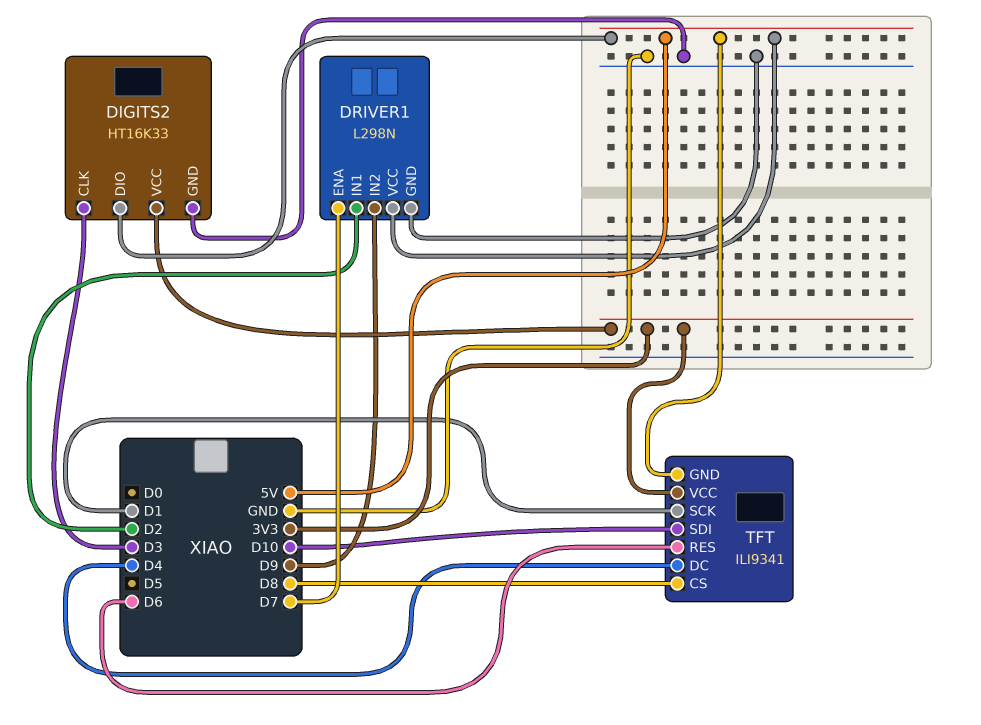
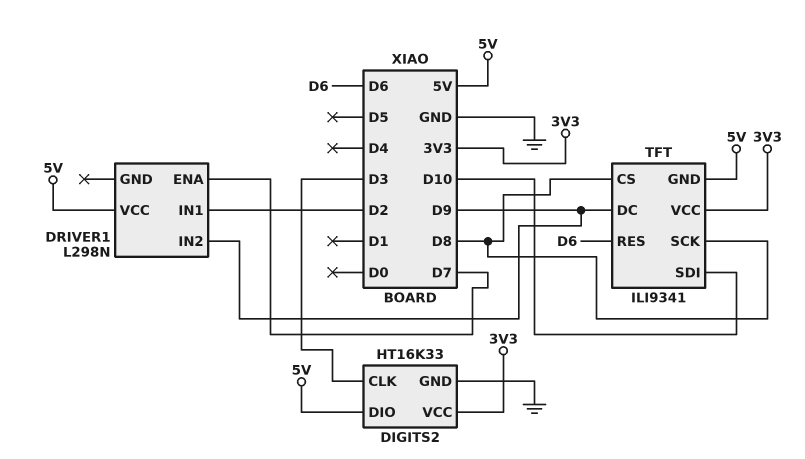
DRIVER1 pin GND: GND -> none
TFT pin DC: D4 -> D9
TFT pin SCK: D1 -> D8

